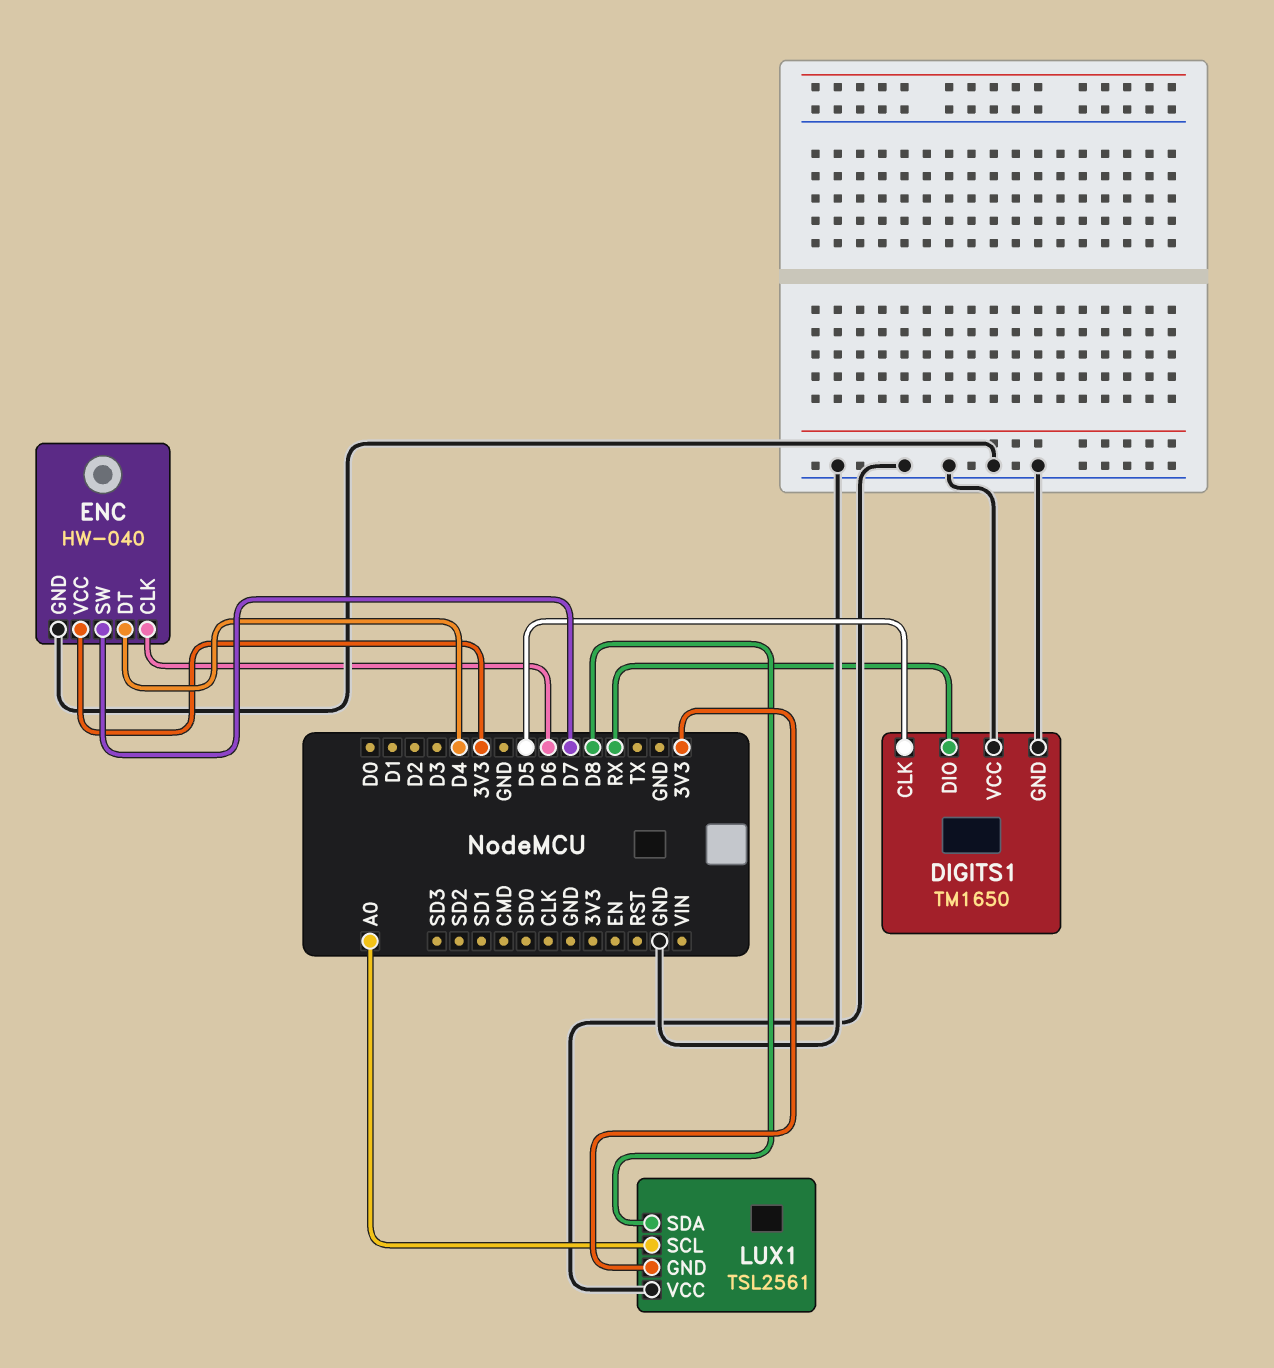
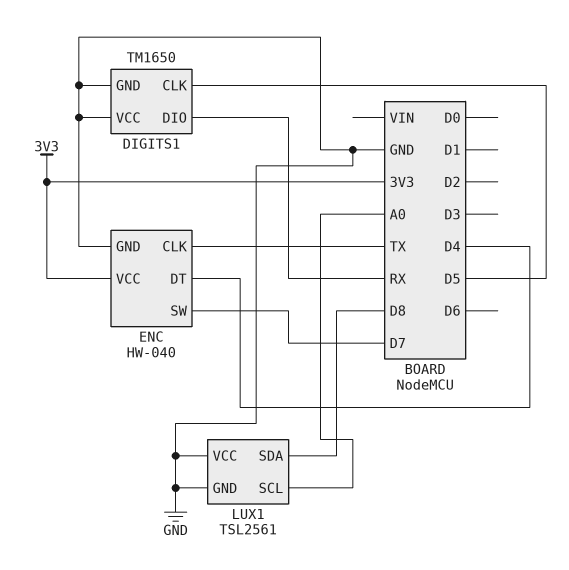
ENC pin CLK: D6 -> TX
LUX1 pin GND: 3V3 -> GND

